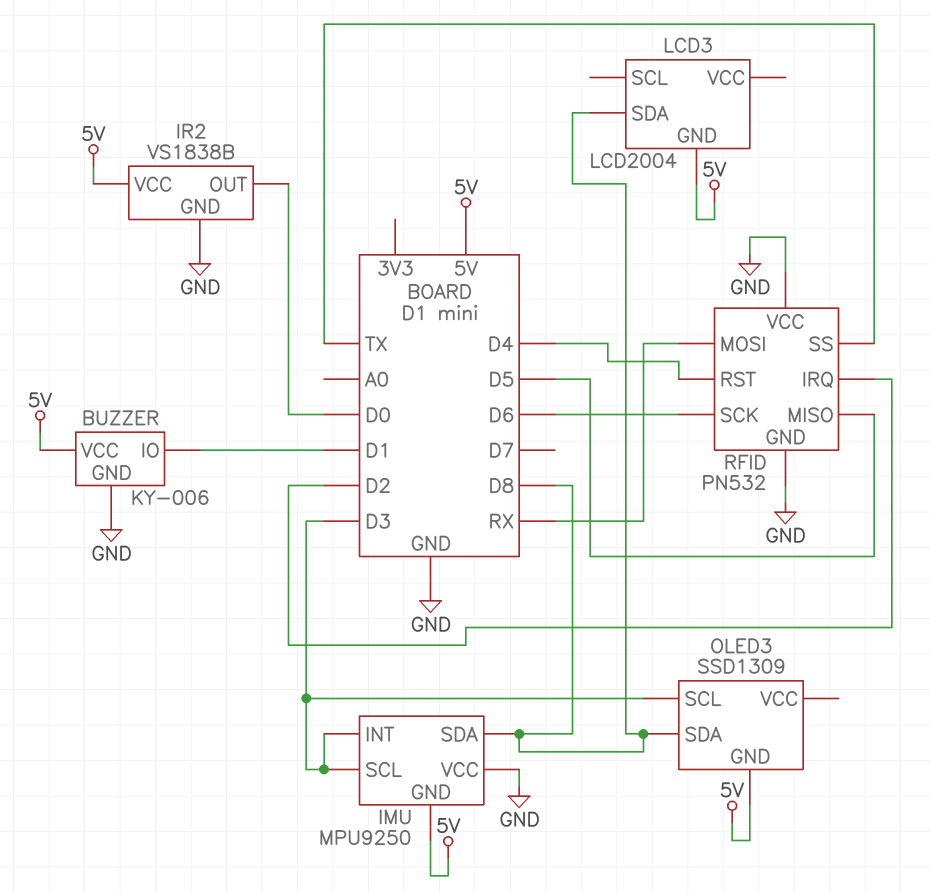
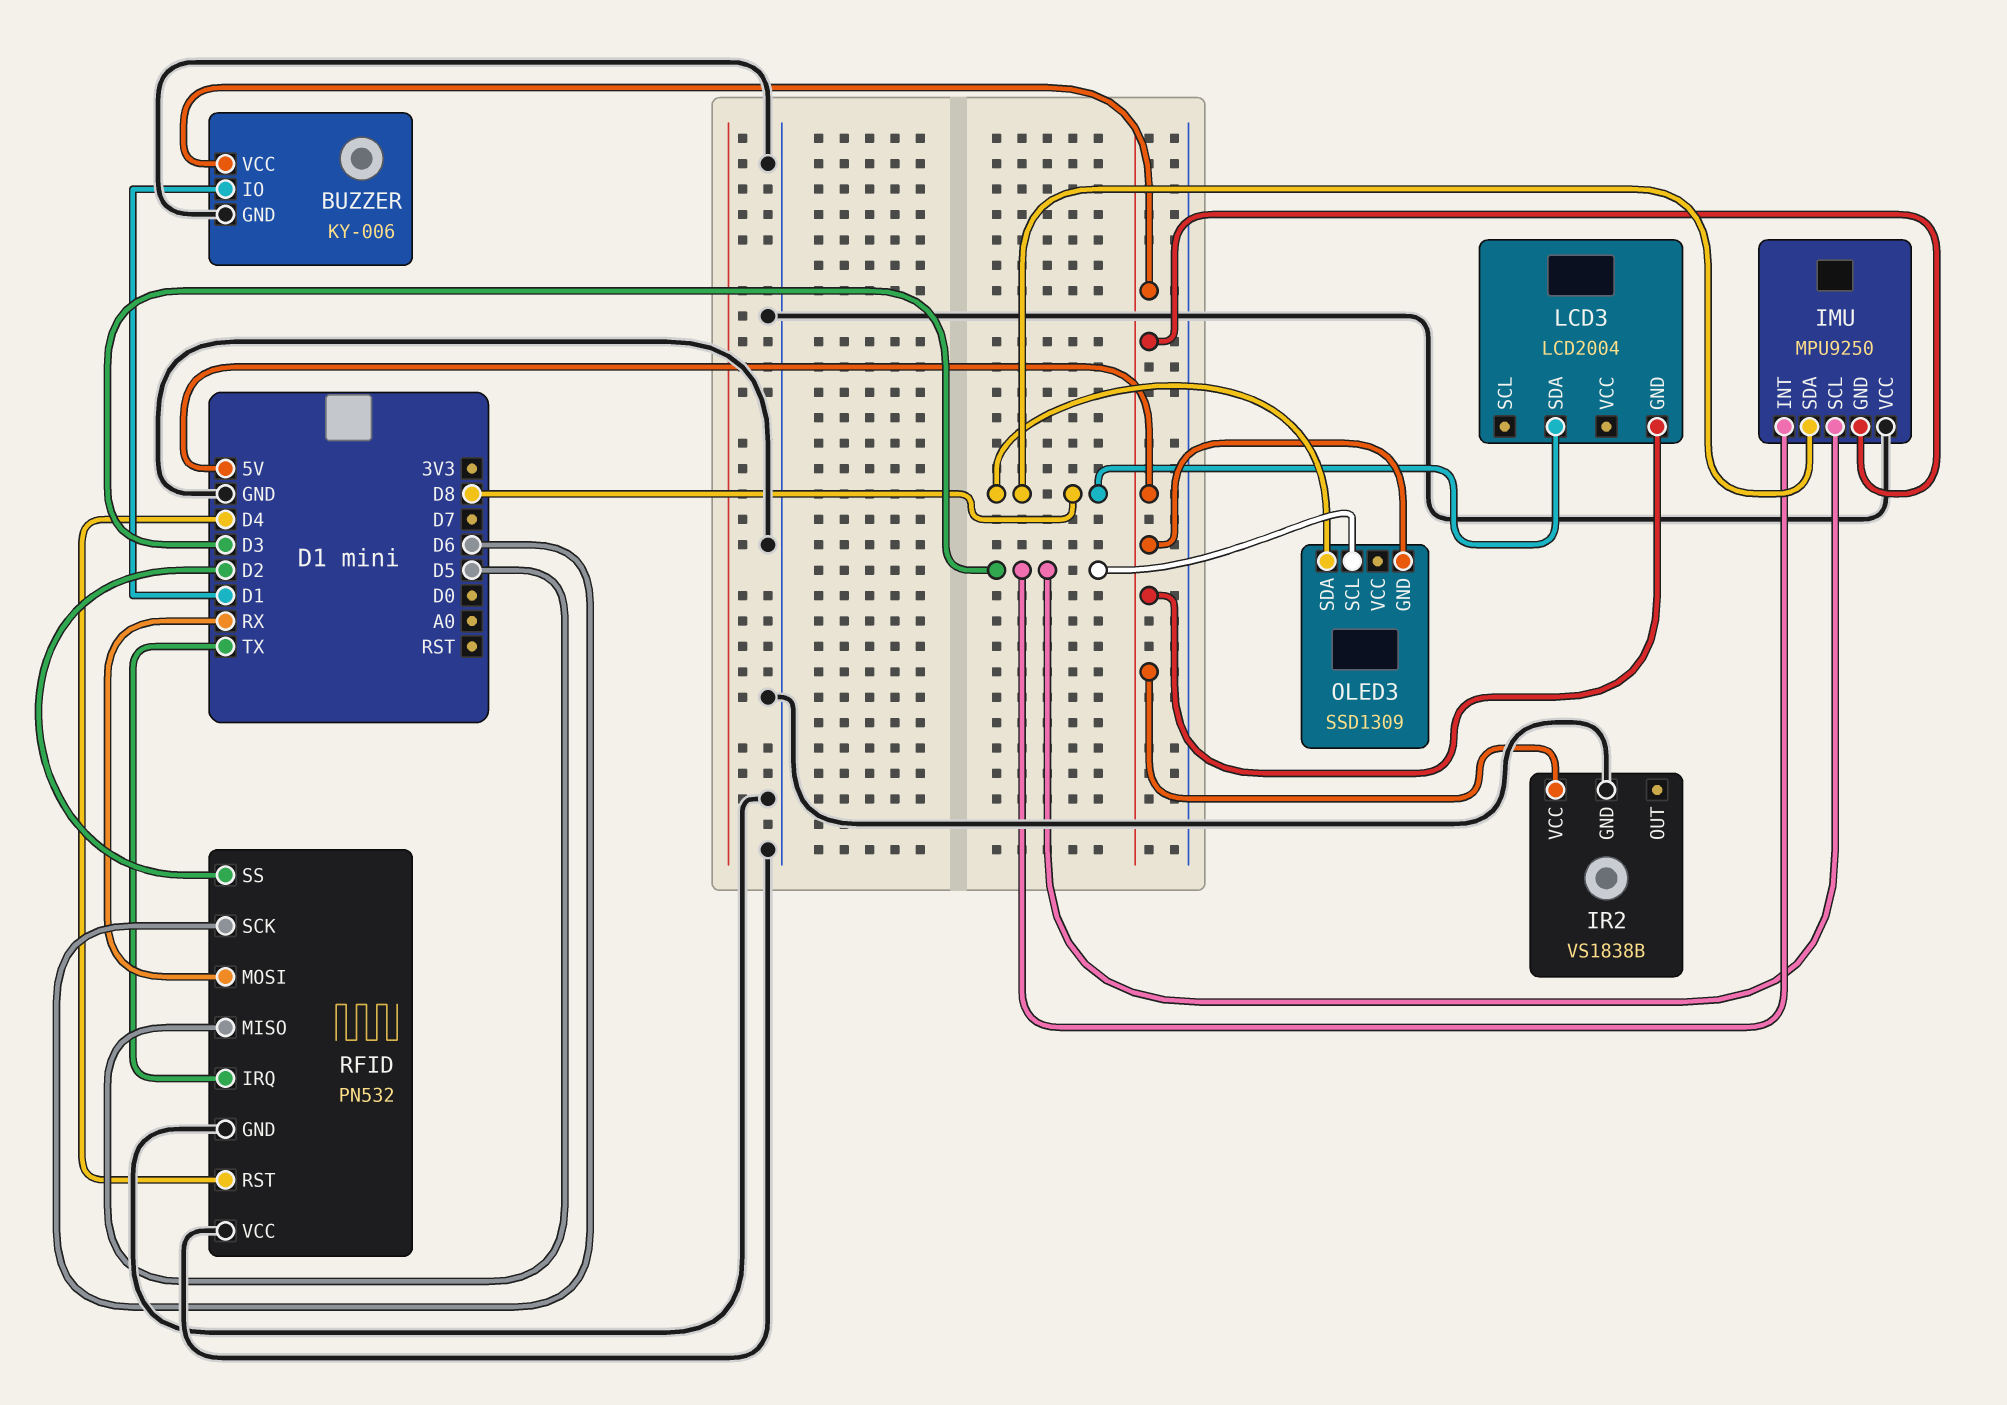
IR2 pin OUT: D0 -> none
RFID pin IRQ: D2 -> TX
RFID pin SS: TX -> D2

